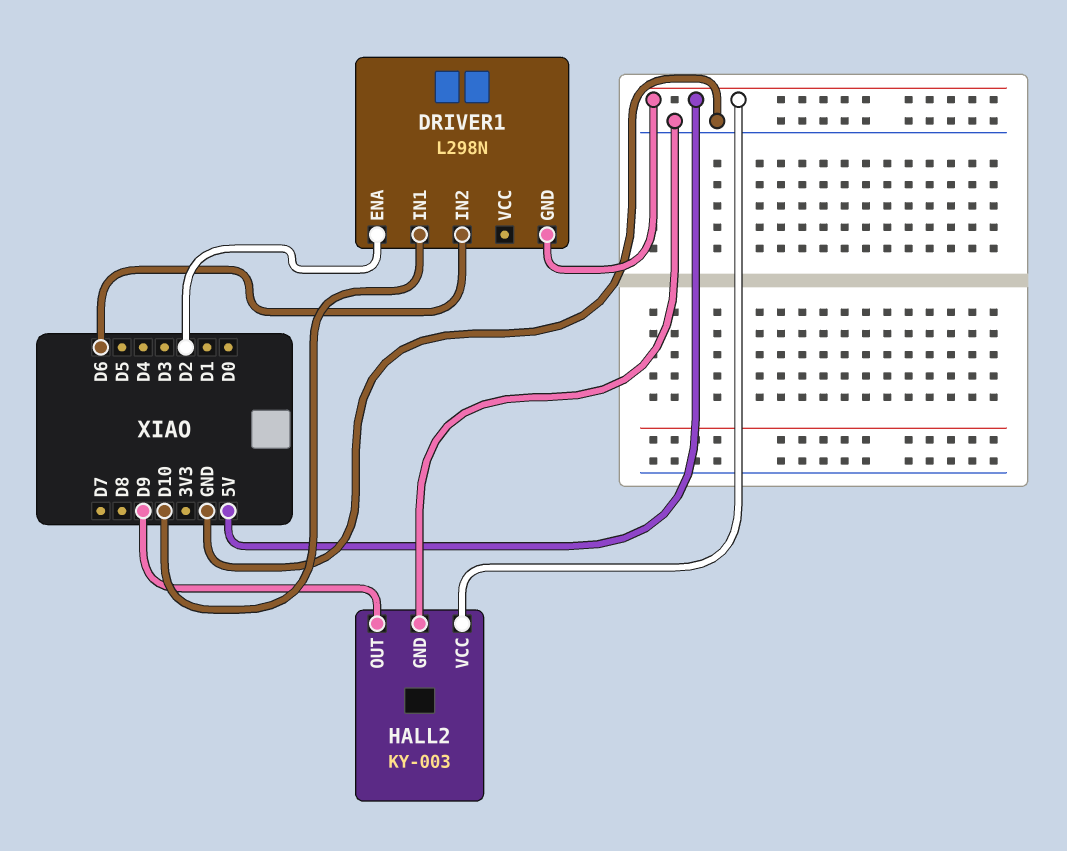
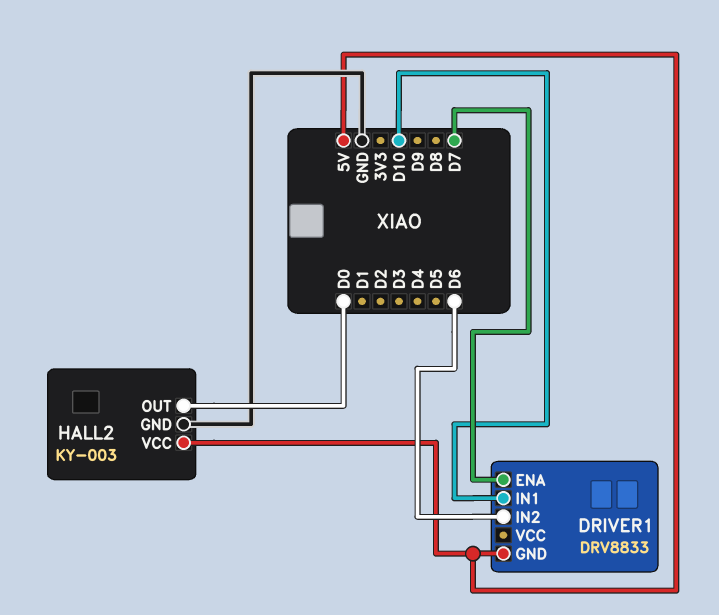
DRIVER1: L298N -> DRV8833
DRIVER1 pin ENA: D2 -> D7
HALL2 pin OUT: D9 -> D0

